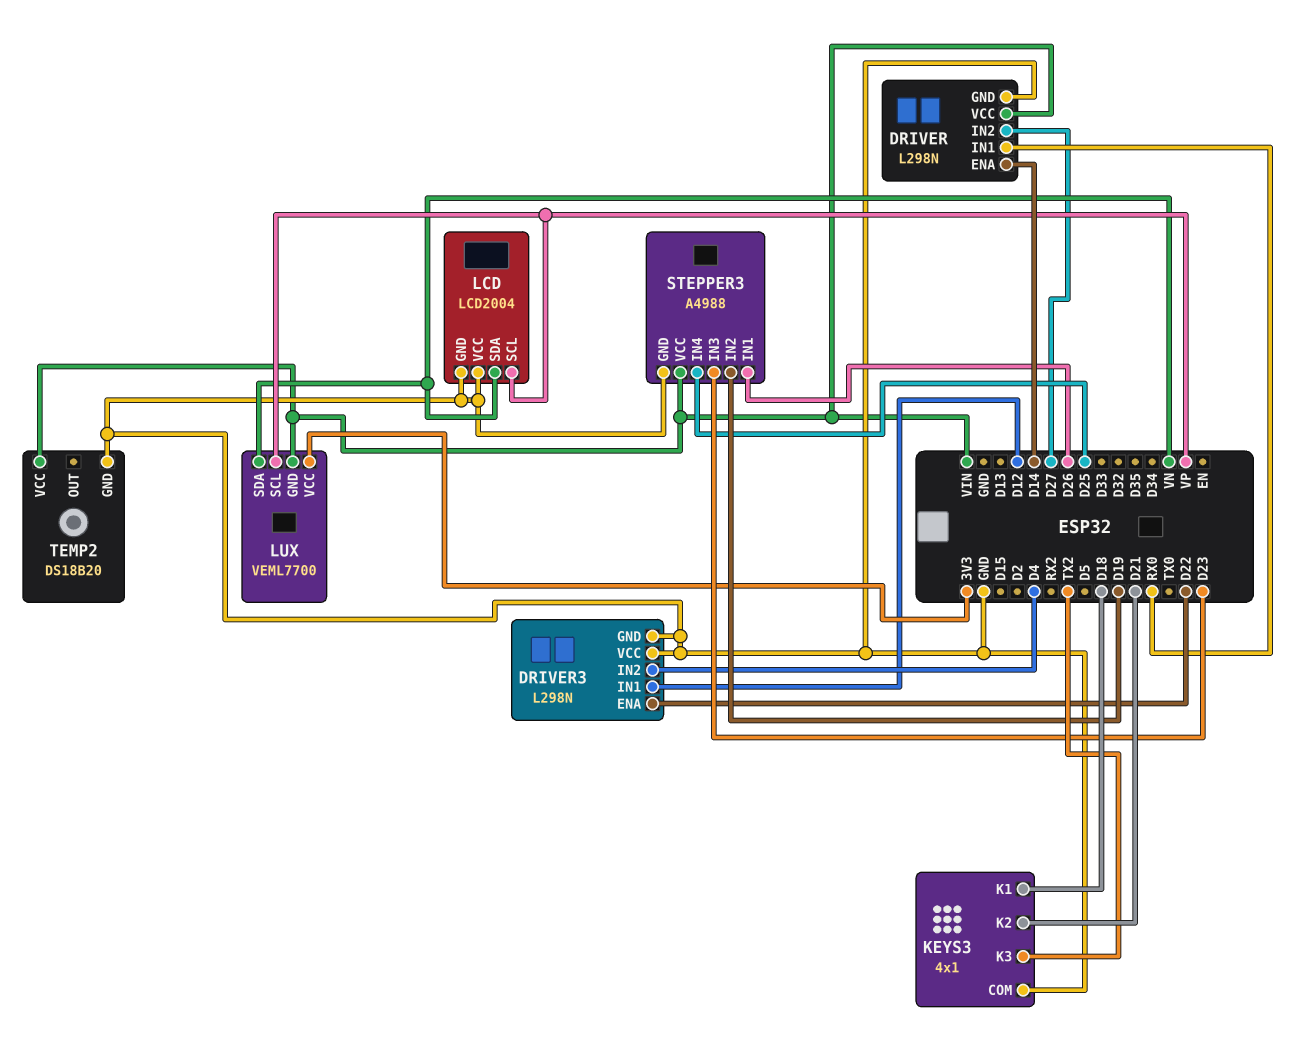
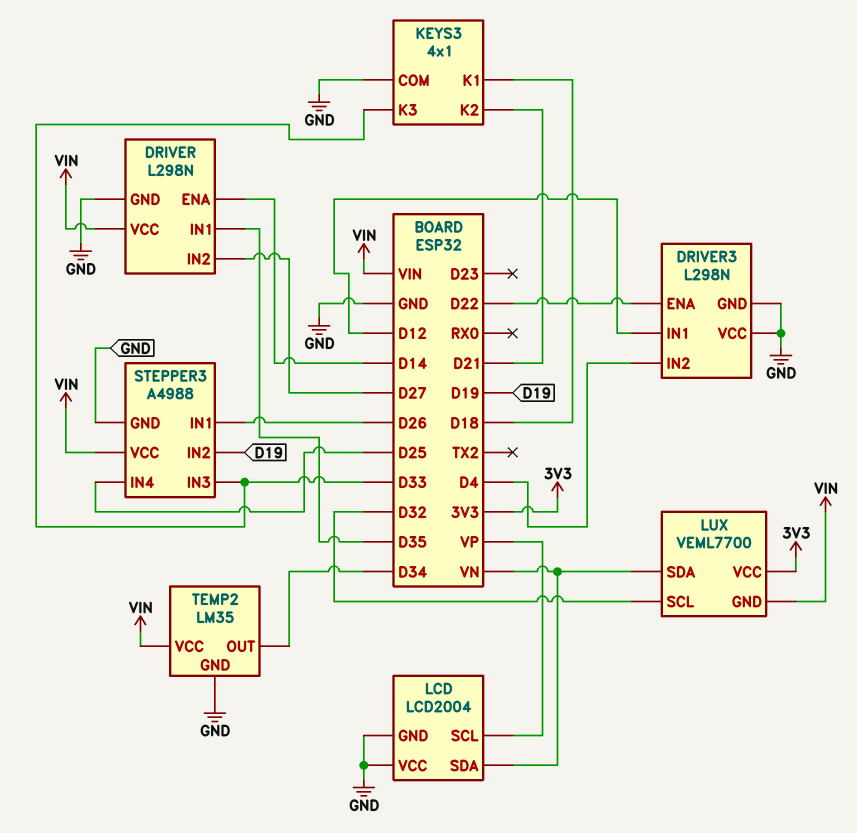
DRIVER pin IN1: RX0 -> D35
KEYS3 pin K3: TX2 -> D33
LUX pin SCL: VP -> D32
STEPPER3 pin IN3: D23 -> D33
TEMP2: DS18B20 -> LM35
TEMP2 pin OUT: none -> D34

